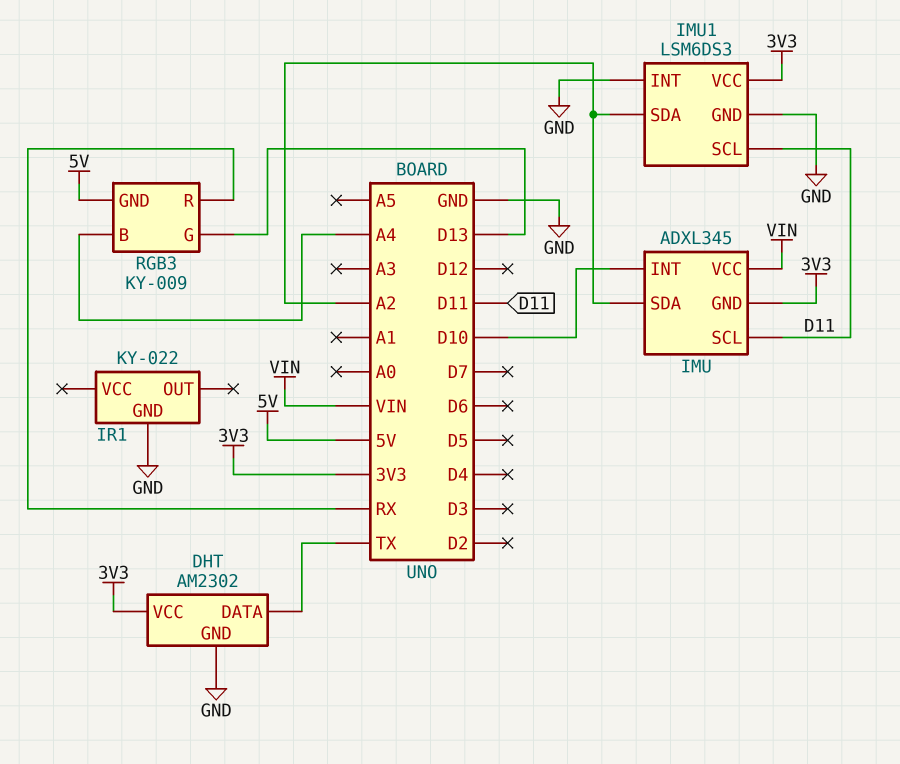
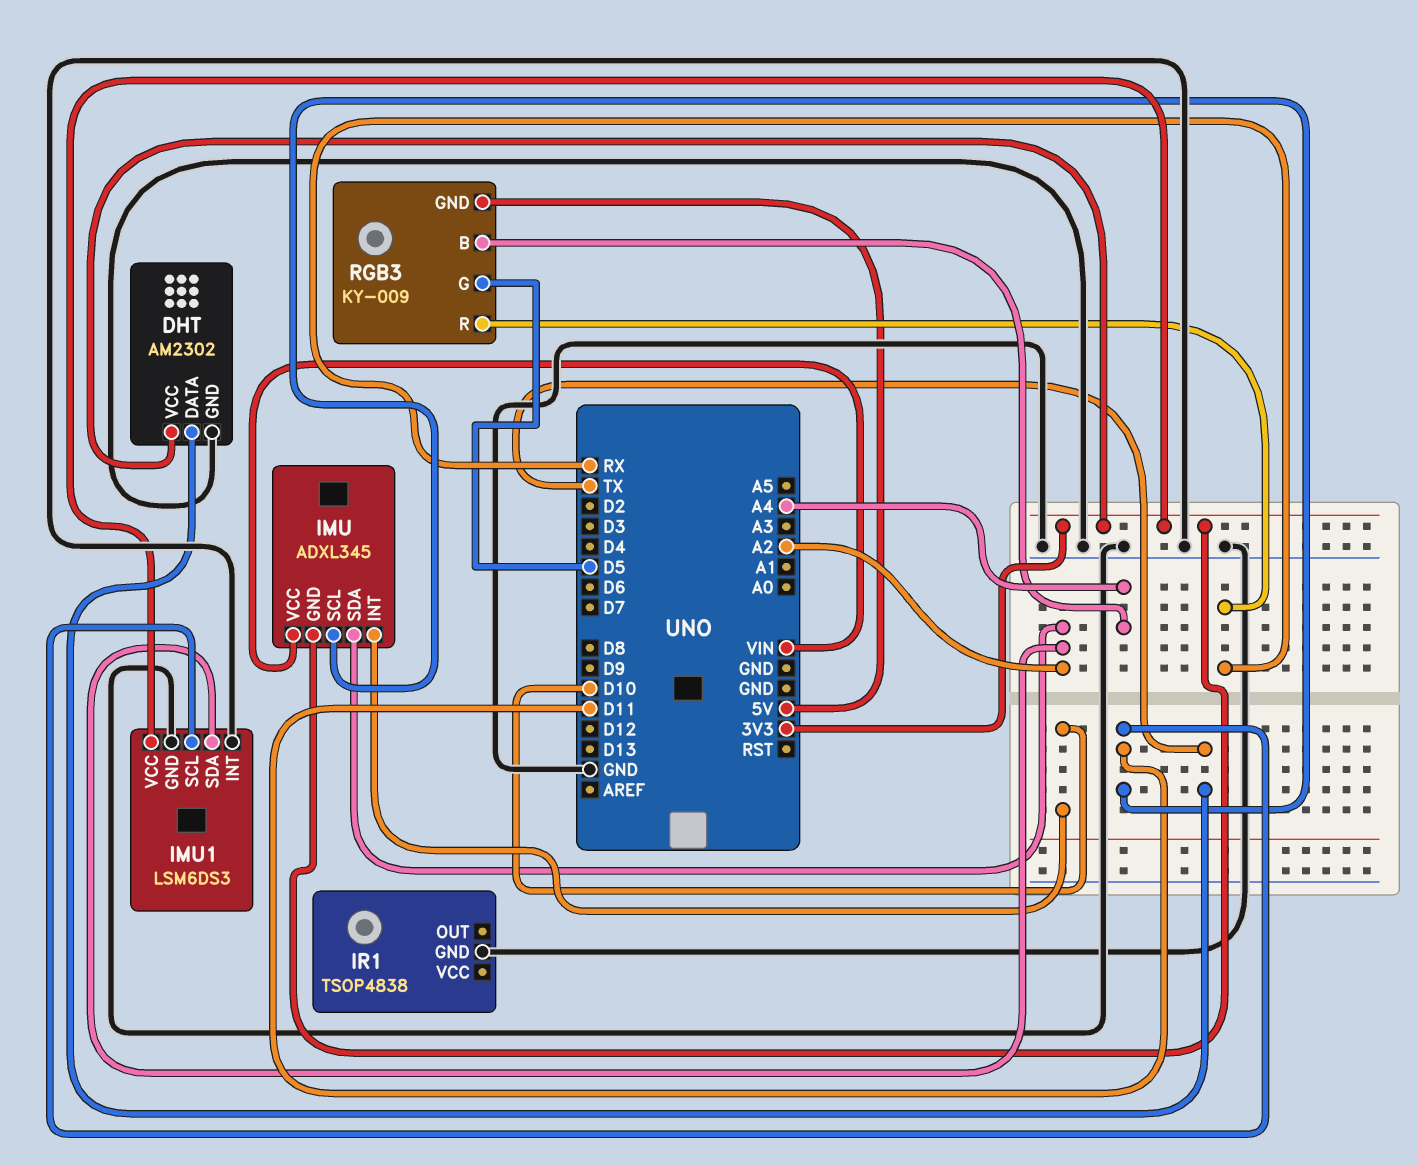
IR1: KY-022 -> TSOP4838
RGB3 pin G: D13 -> D5

